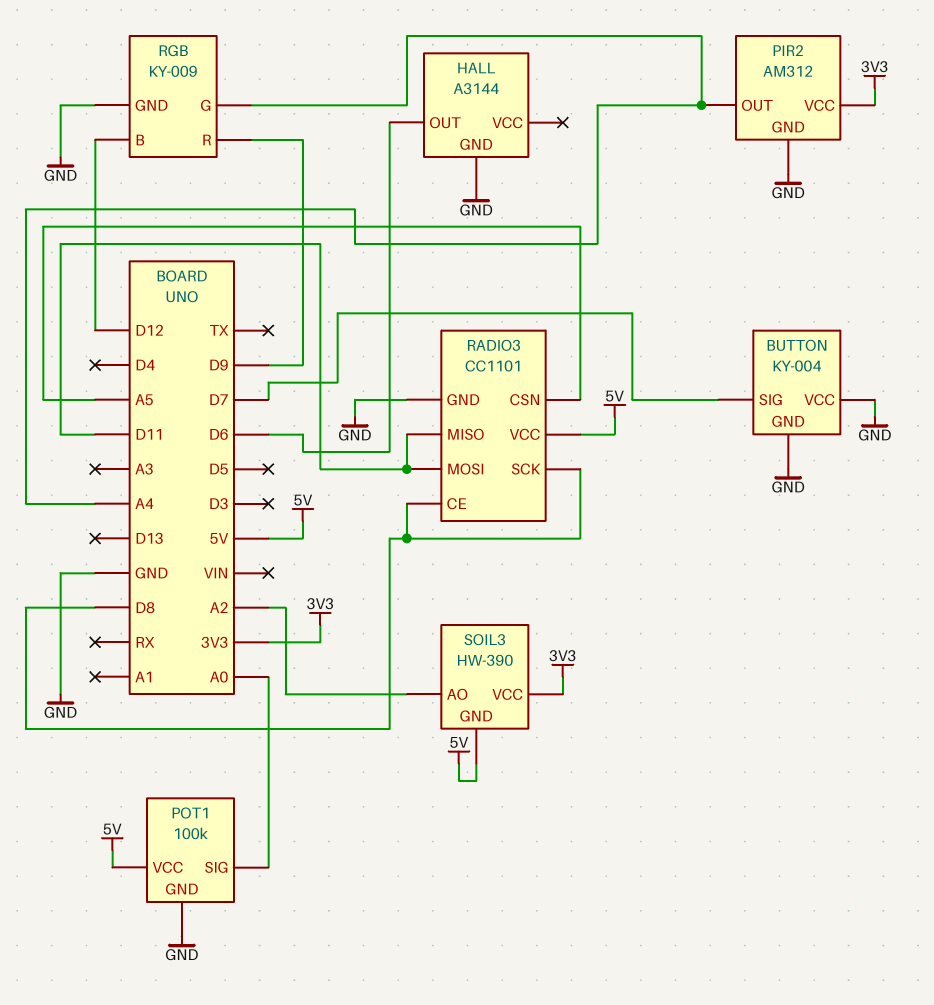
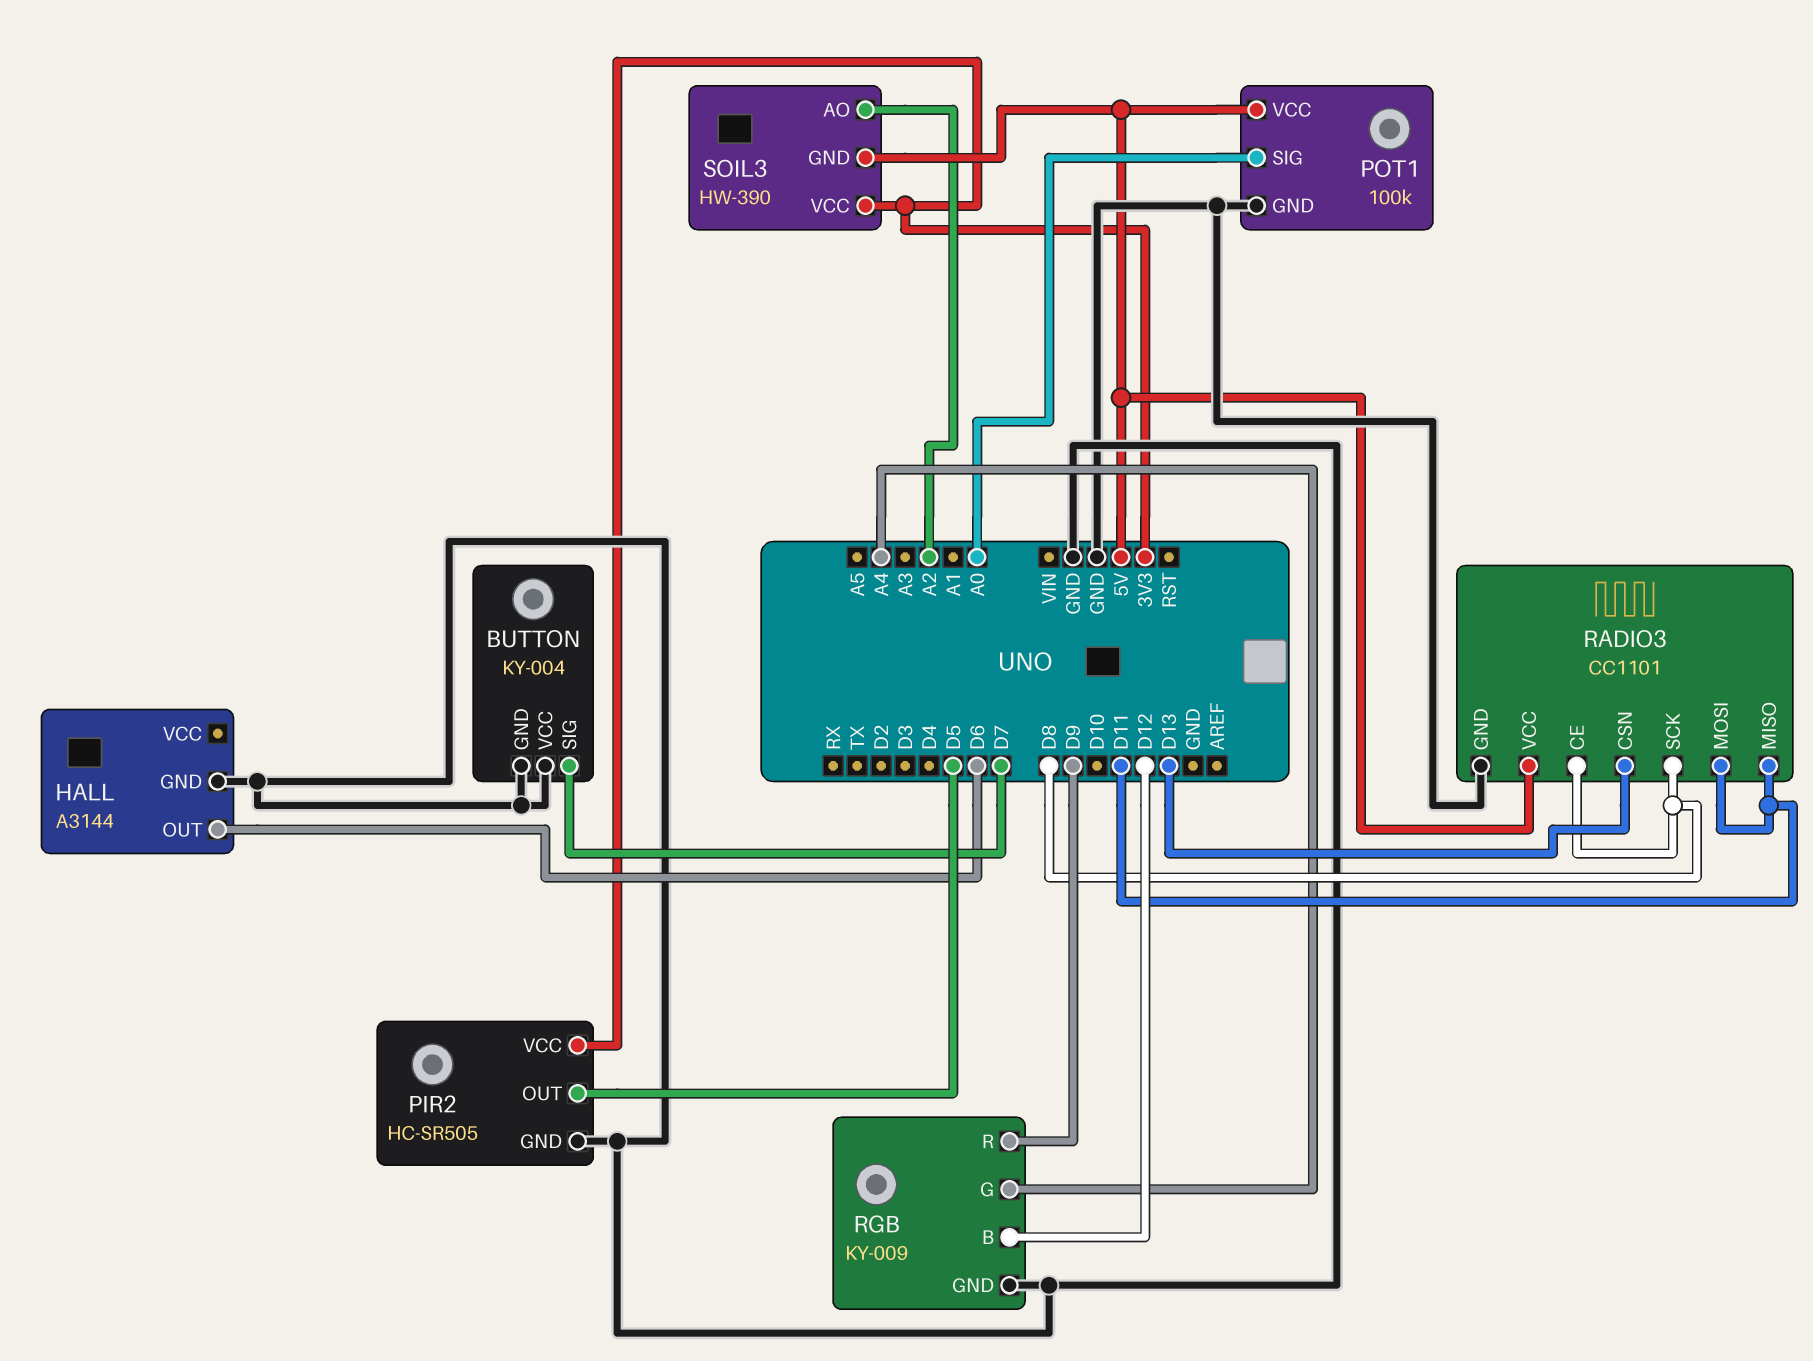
PIR2: AM312 -> HC-SR505
PIR2 pin OUT: A4 -> D5
RADIO3 pin CSN: A5 -> D13

